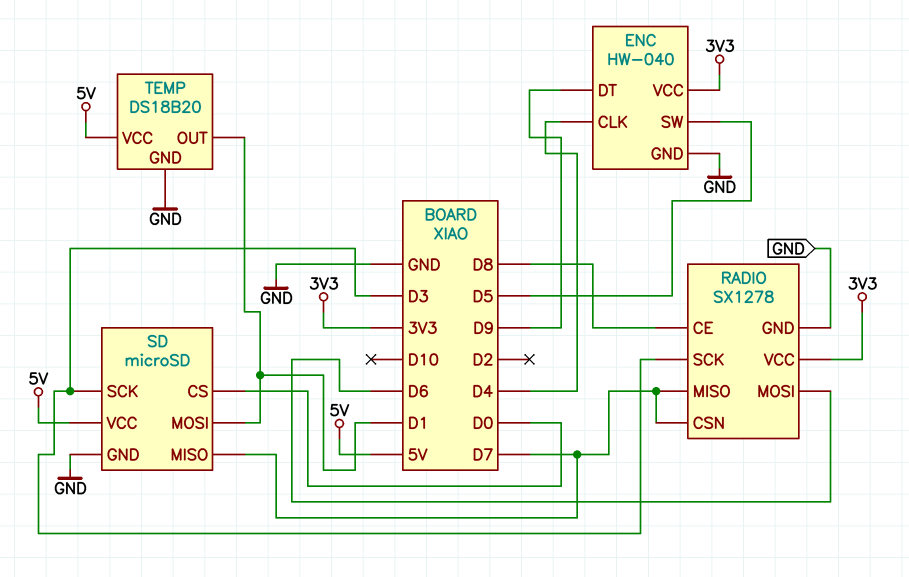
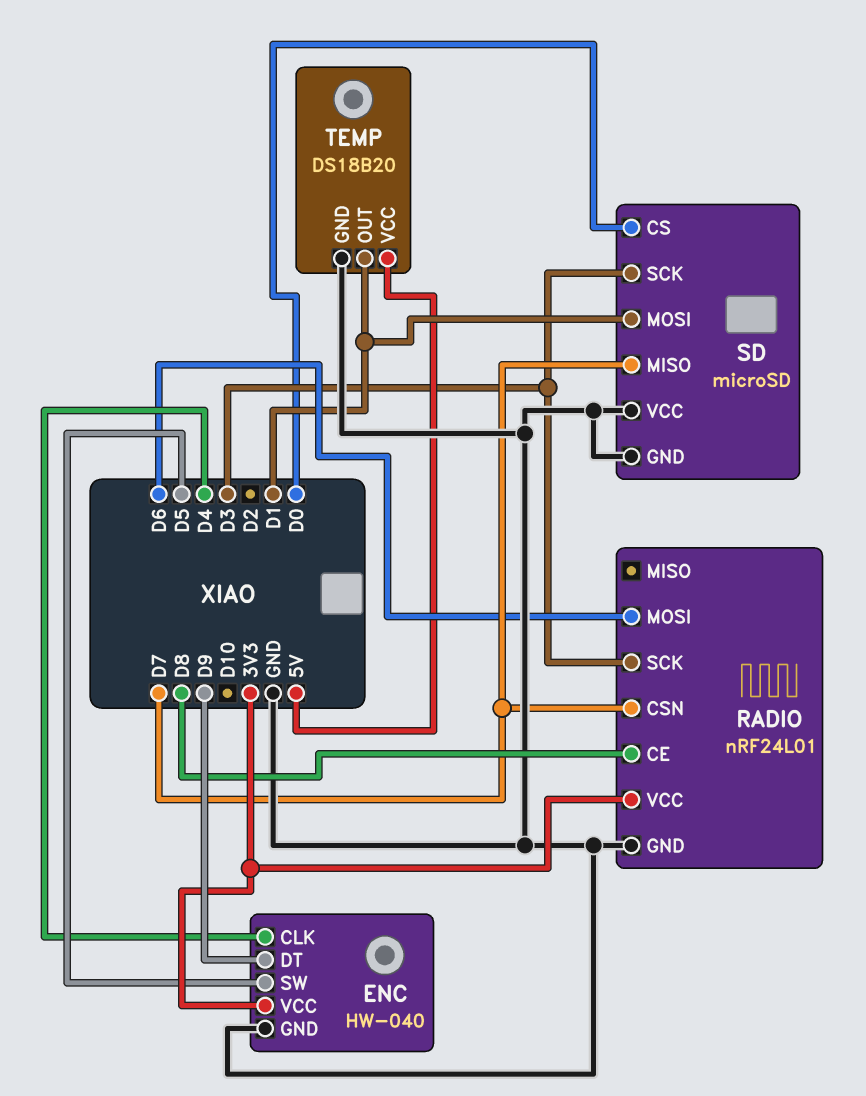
RADIO: SX1278 -> nRF24L01
RADIO pin MISO: D7 -> none
SD pin VCC: 5V -> GND

